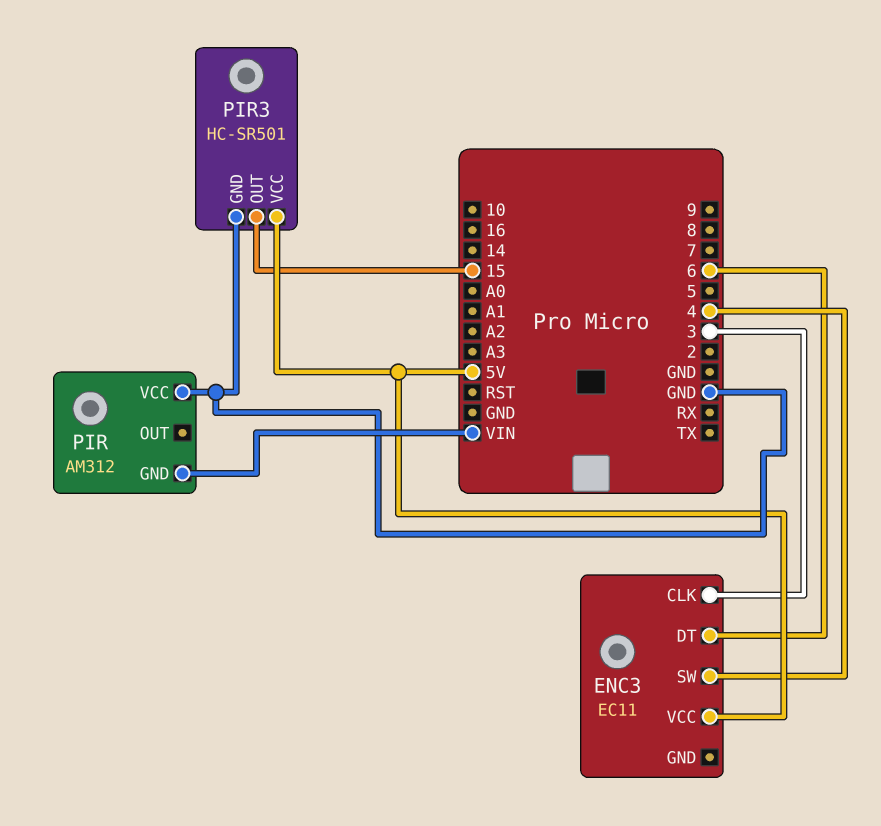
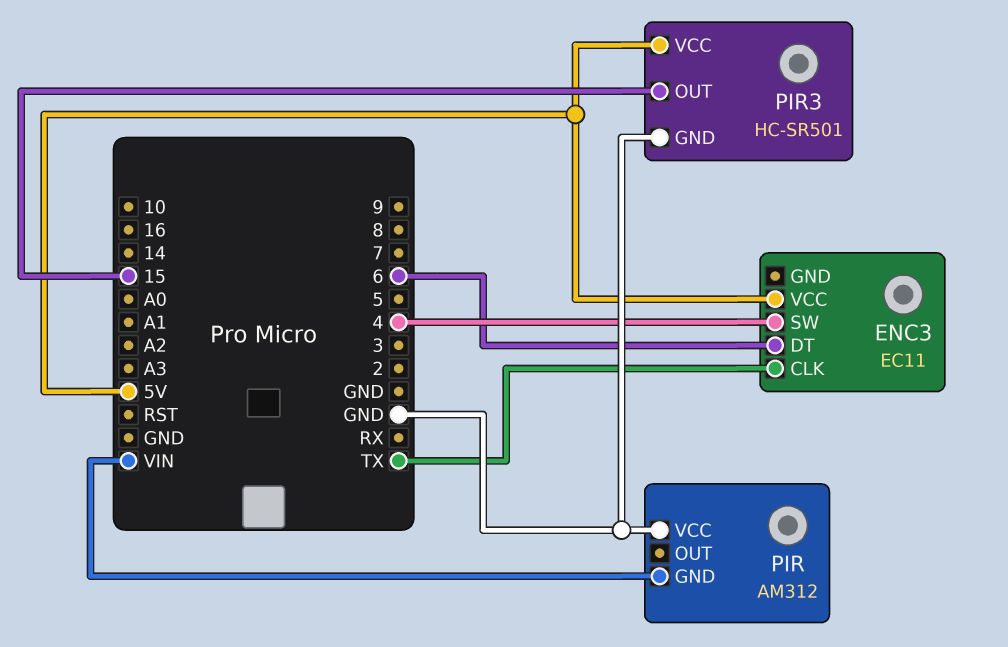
ENC3 pin CLK: 3 -> TX

